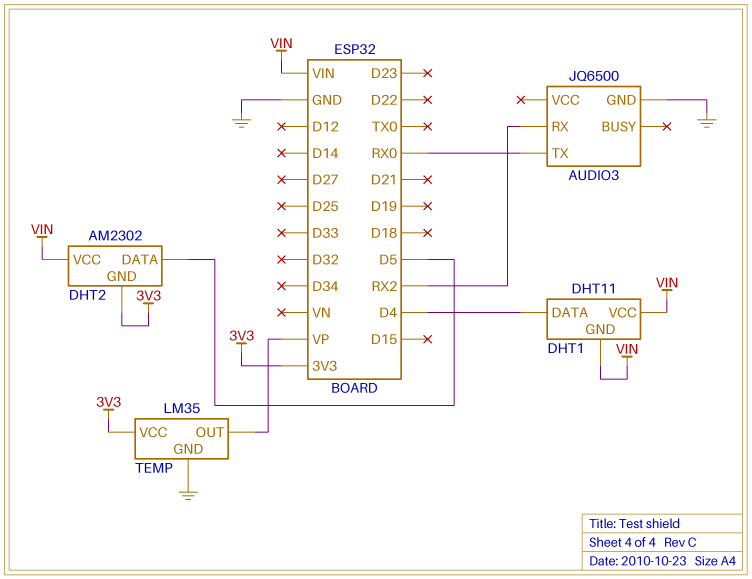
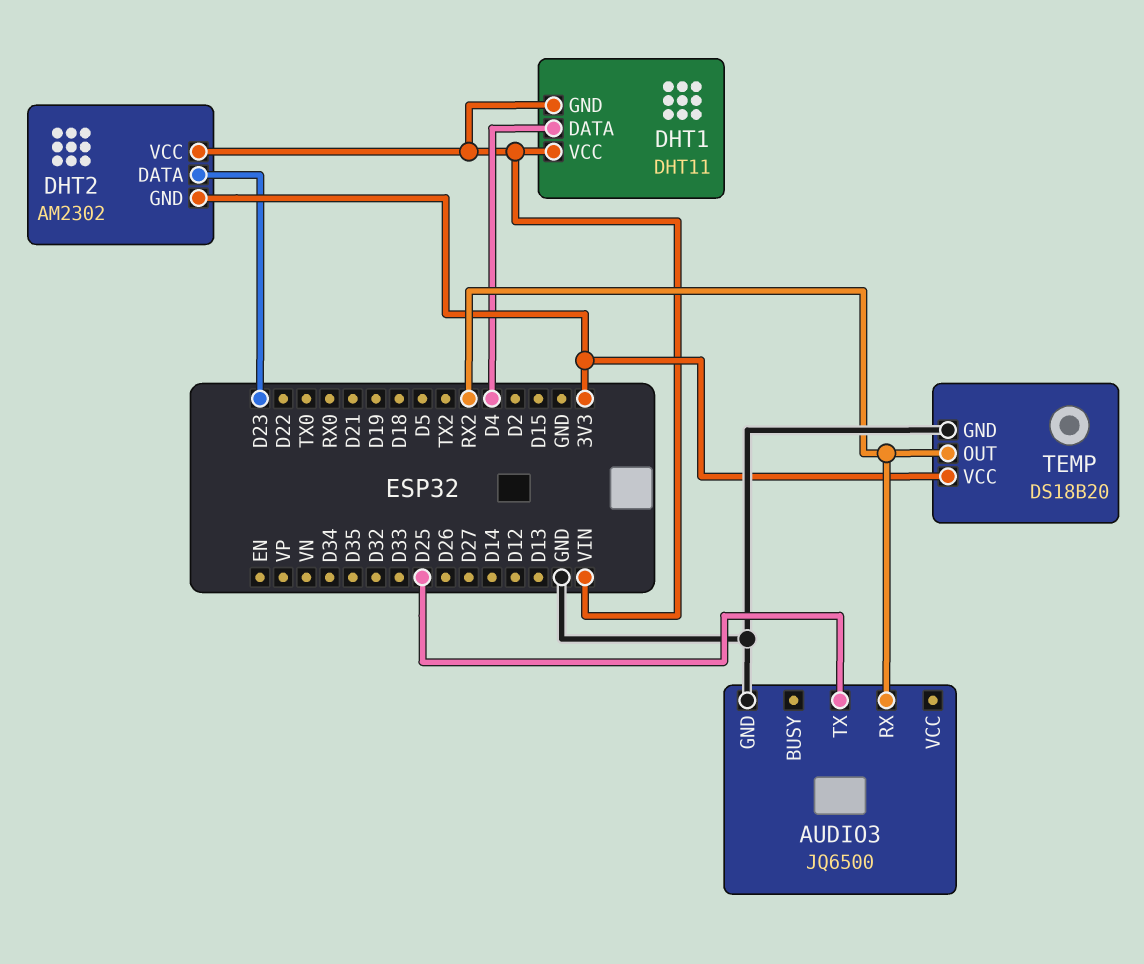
AUDIO3 pin TX: RX0 -> D25
DHT2 pin DATA: D5 -> D23
TEMP: LM35 -> DS18B20
TEMP pin OUT: VP -> RX2

